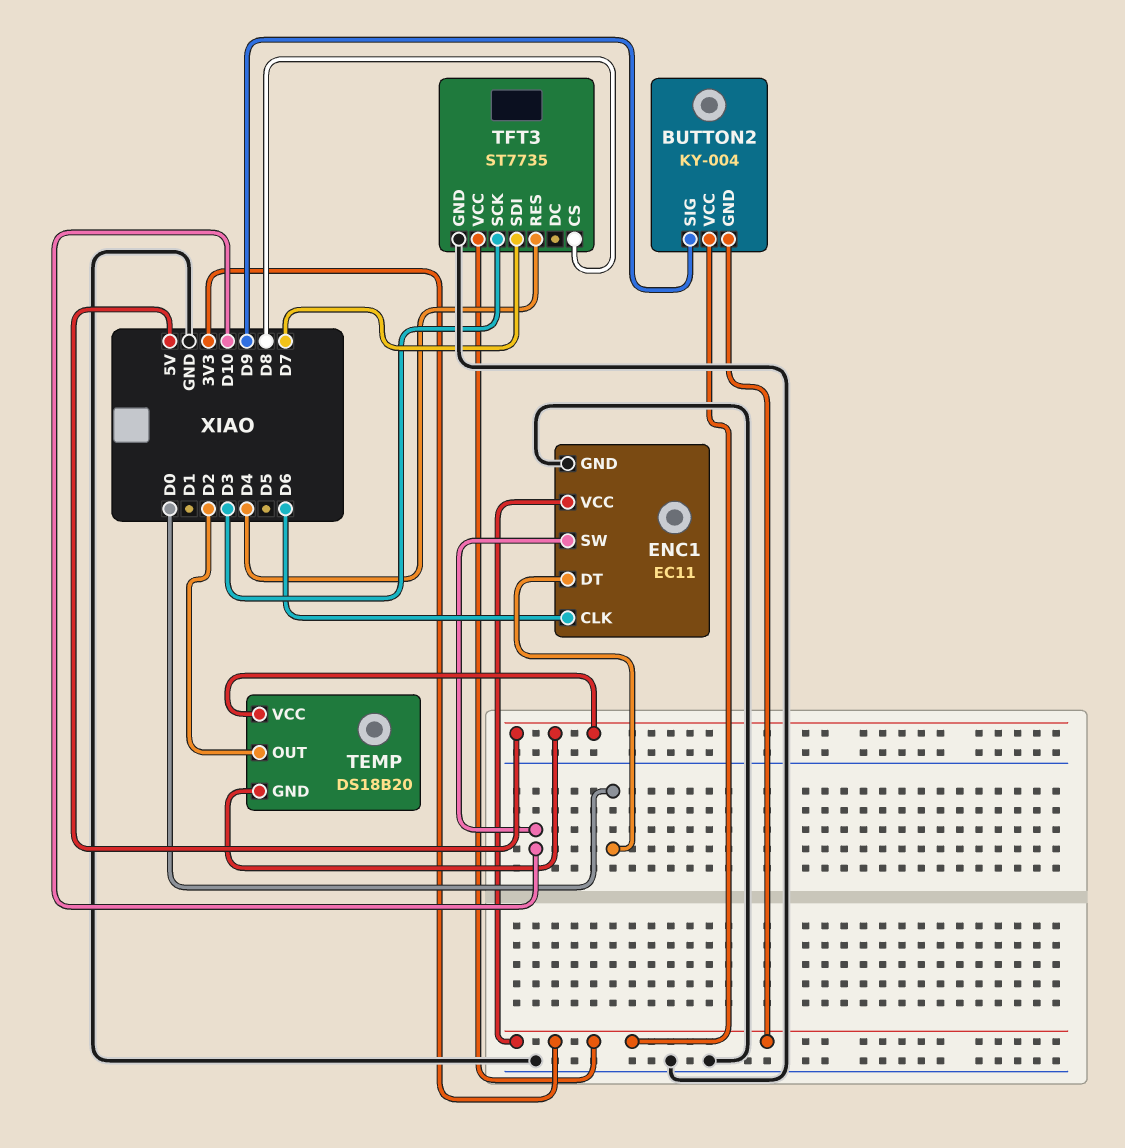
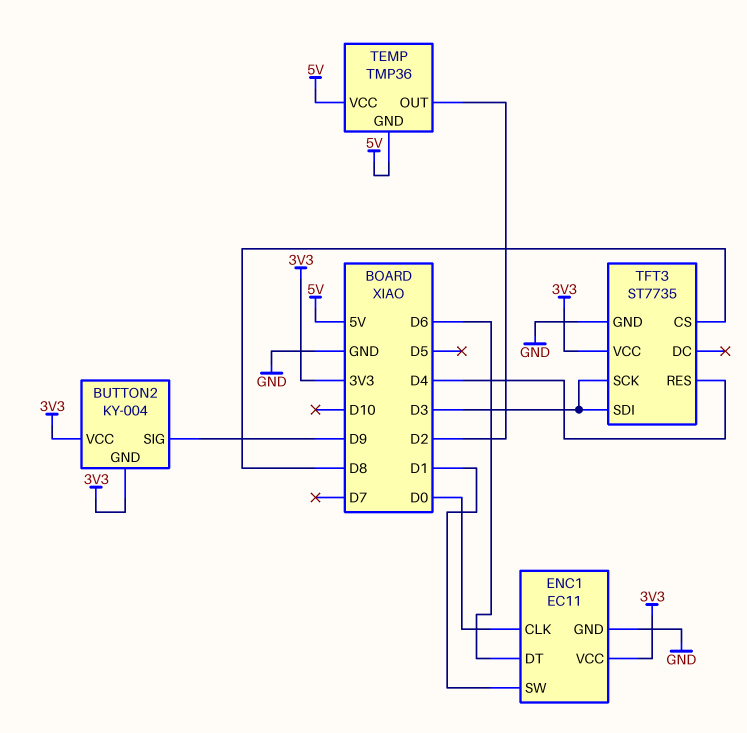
ENC1 pin CLK: D6 -> D0
ENC1 pin DT: D0 -> D6
ENC1 pin SW: D10 -> D1
TEMP: DS18B20 -> TMP36
TFT3 pin SDI: D7 -> D3

